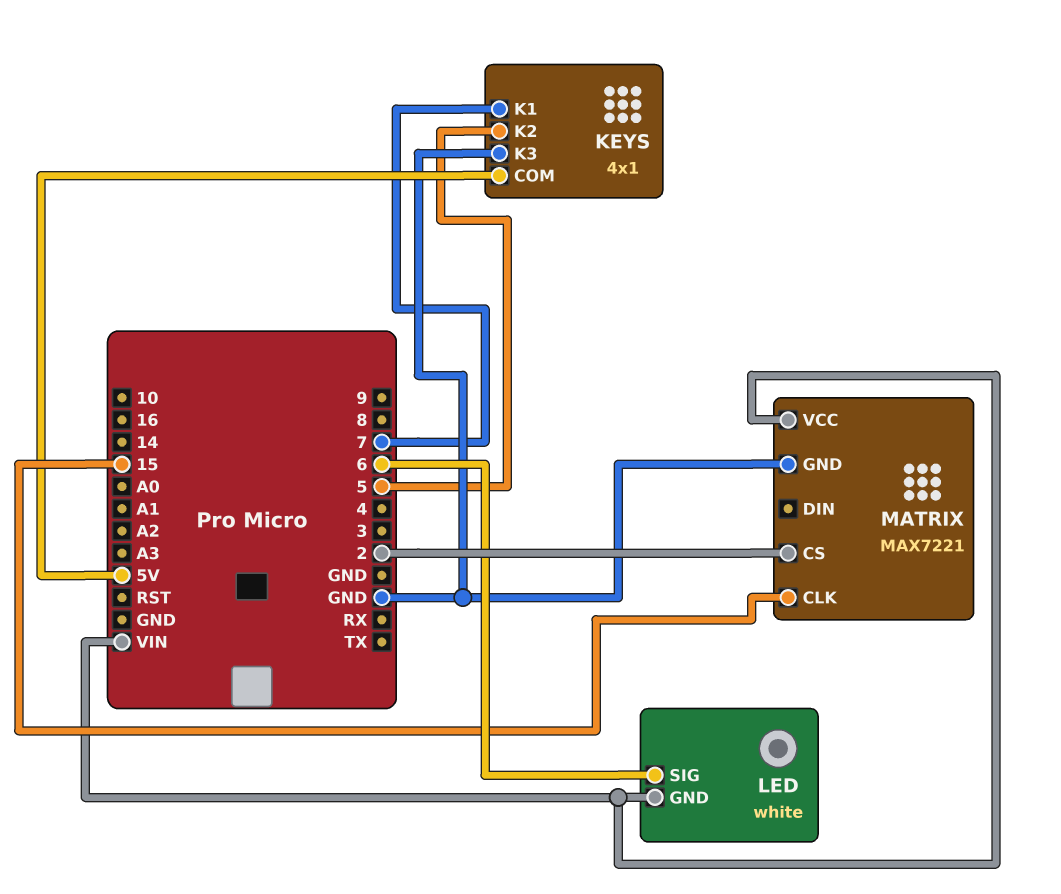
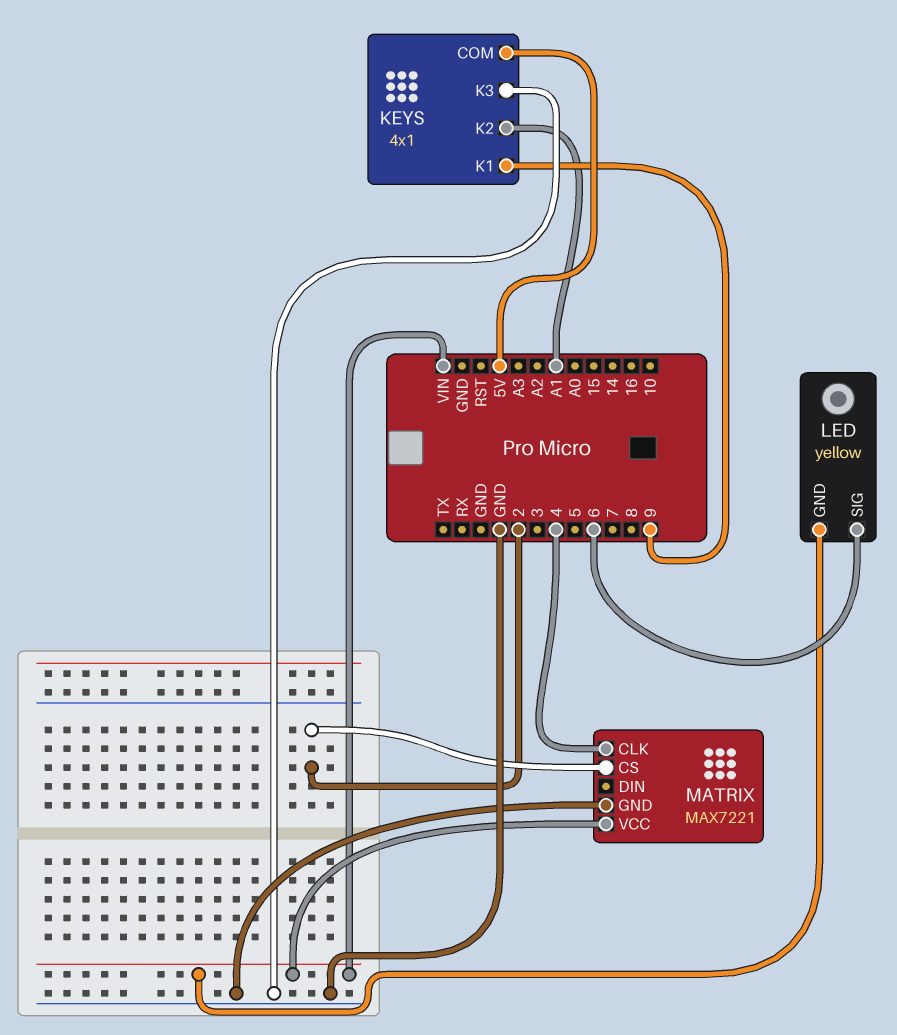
KEYS pin K1: 7 -> 9
KEYS pin K2: 5 -> A1
LED: white -> yellow
MATRIX pin CLK: 15 -> 4

